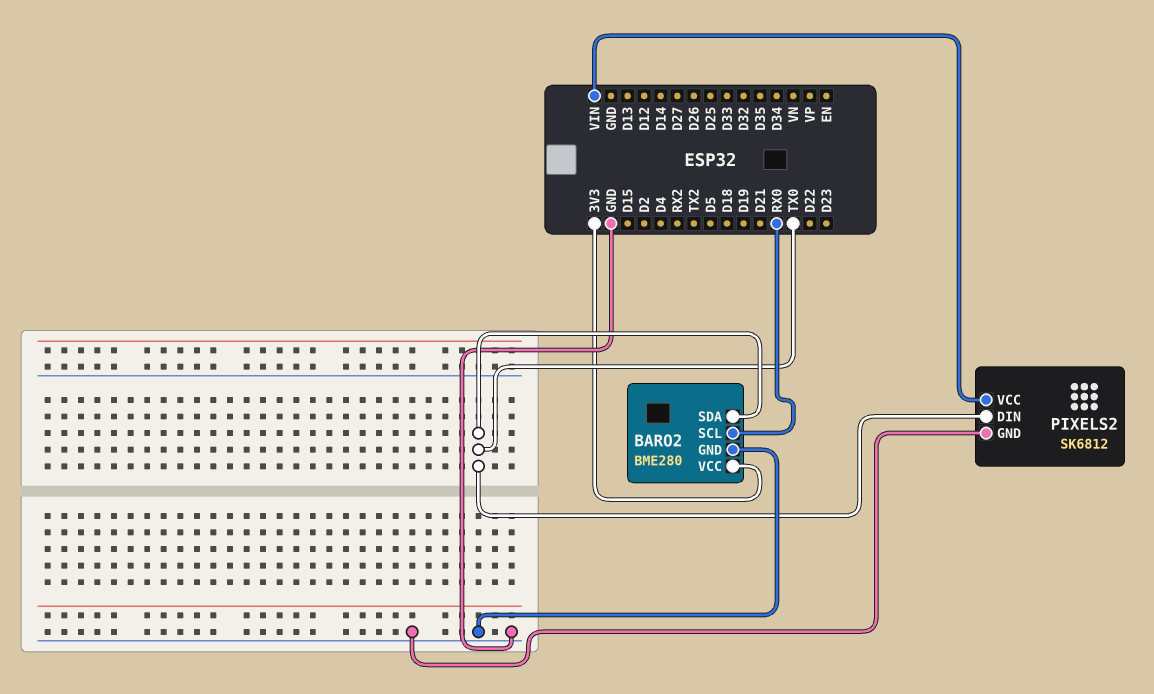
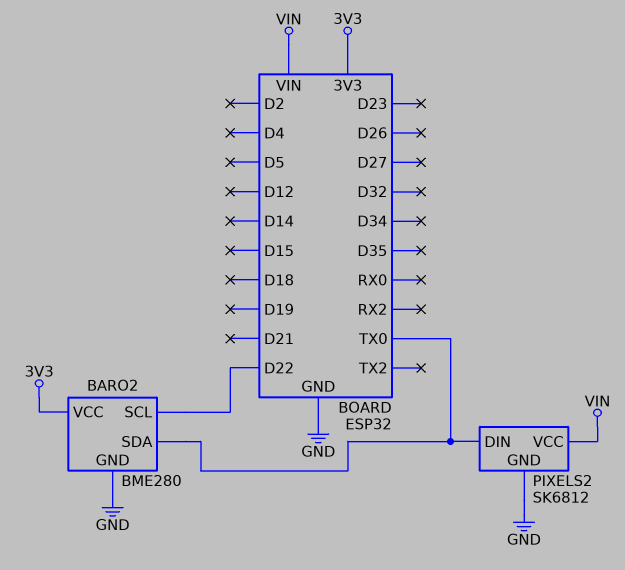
BARO2 pin SCL: RX0 -> D22

